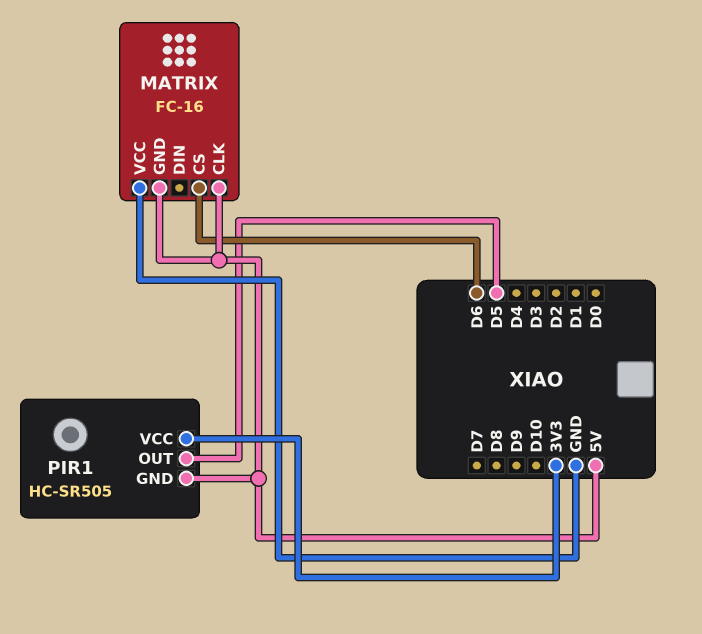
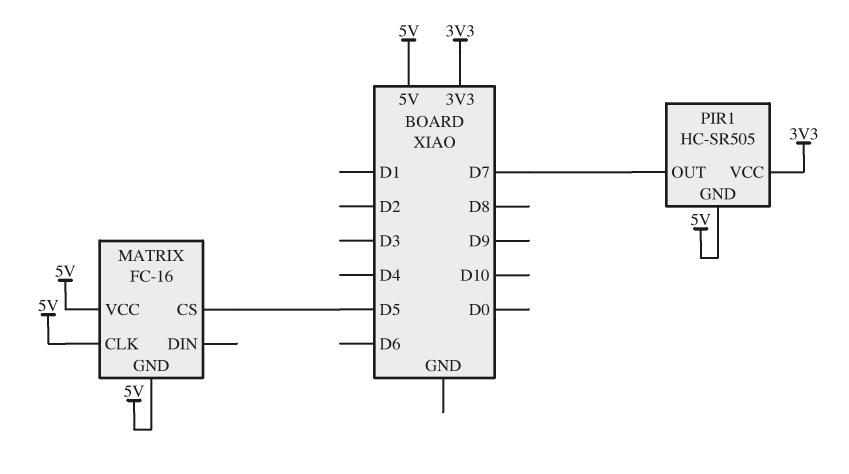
MATRIX pin CS: D6 -> D5
MATRIX pin VCC: GND -> 5V
PIR1 pin OUT: D5 -> D7

